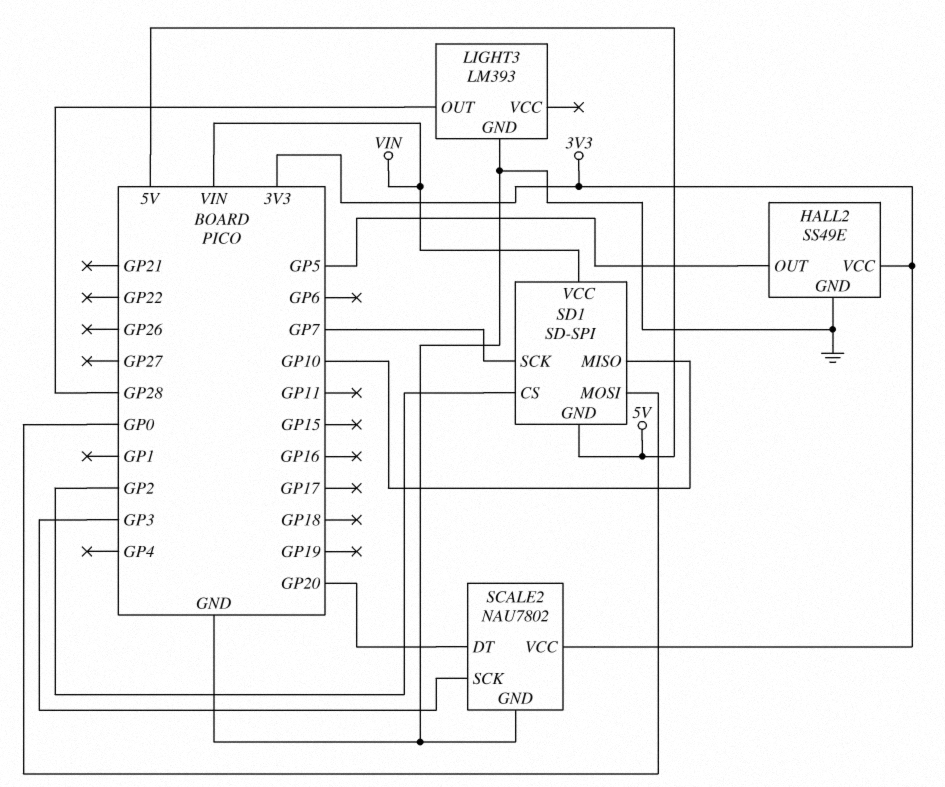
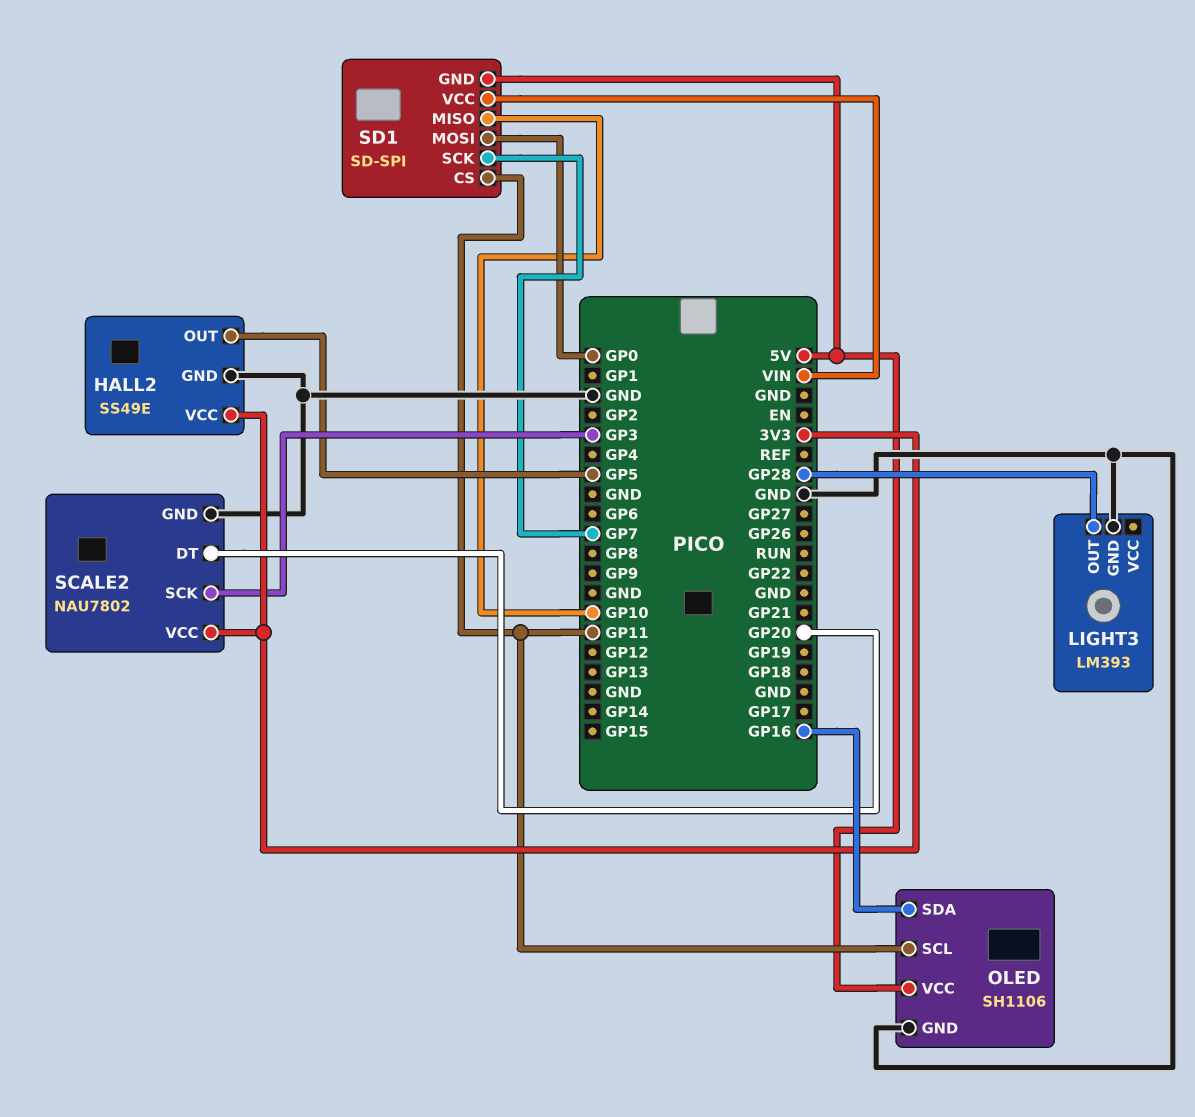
OLED: none -> SH1106
OLED pin GND: none -> GND
OLED pin SCL: none -> GP11
OLED pin SDA: none -> GP16
OLED pin VCC: none -> 5V
SD1 pin CS: GP2 -> GP11

